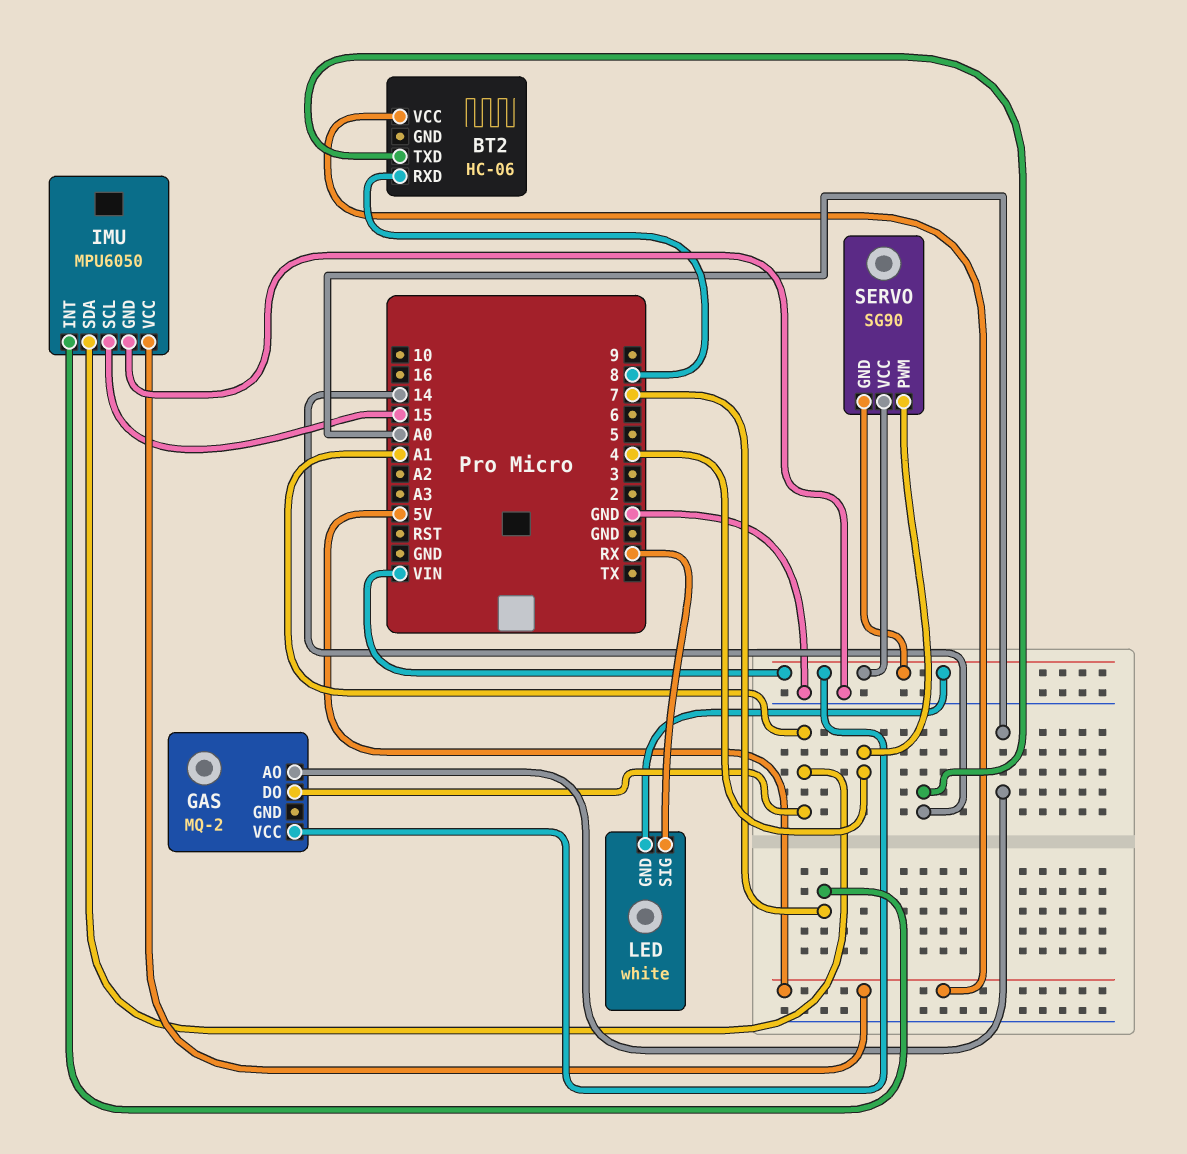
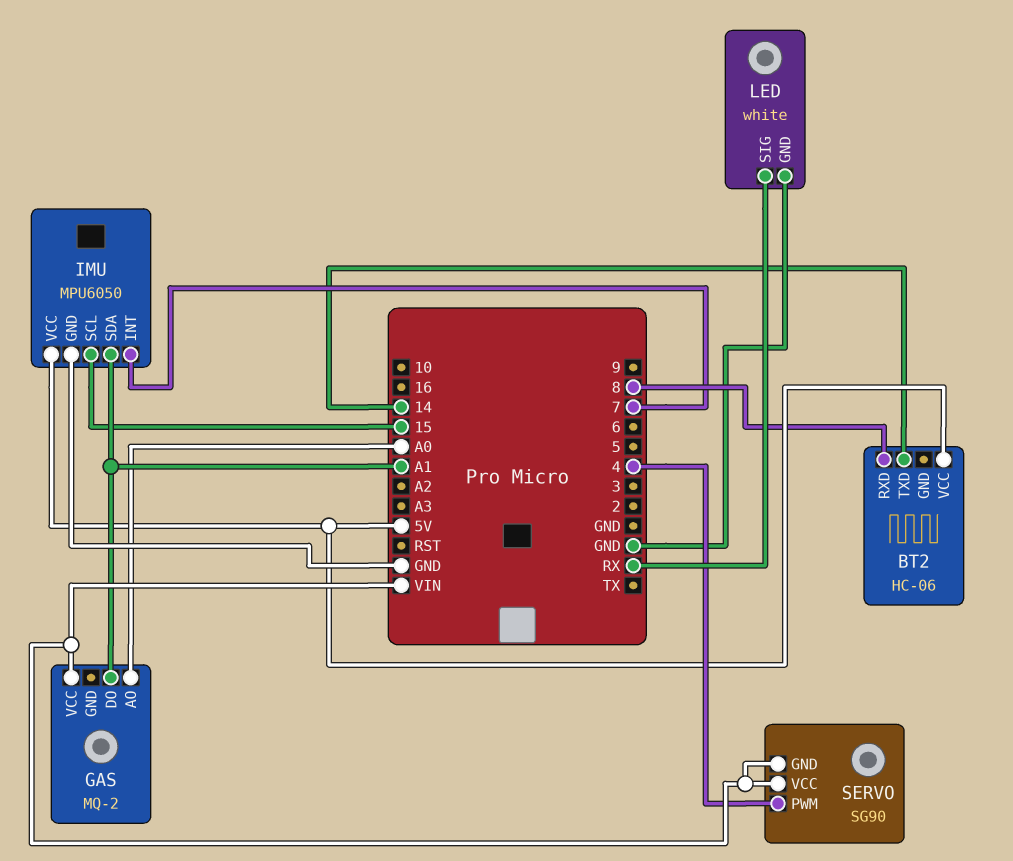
LED pin GND: VIN -> GND

